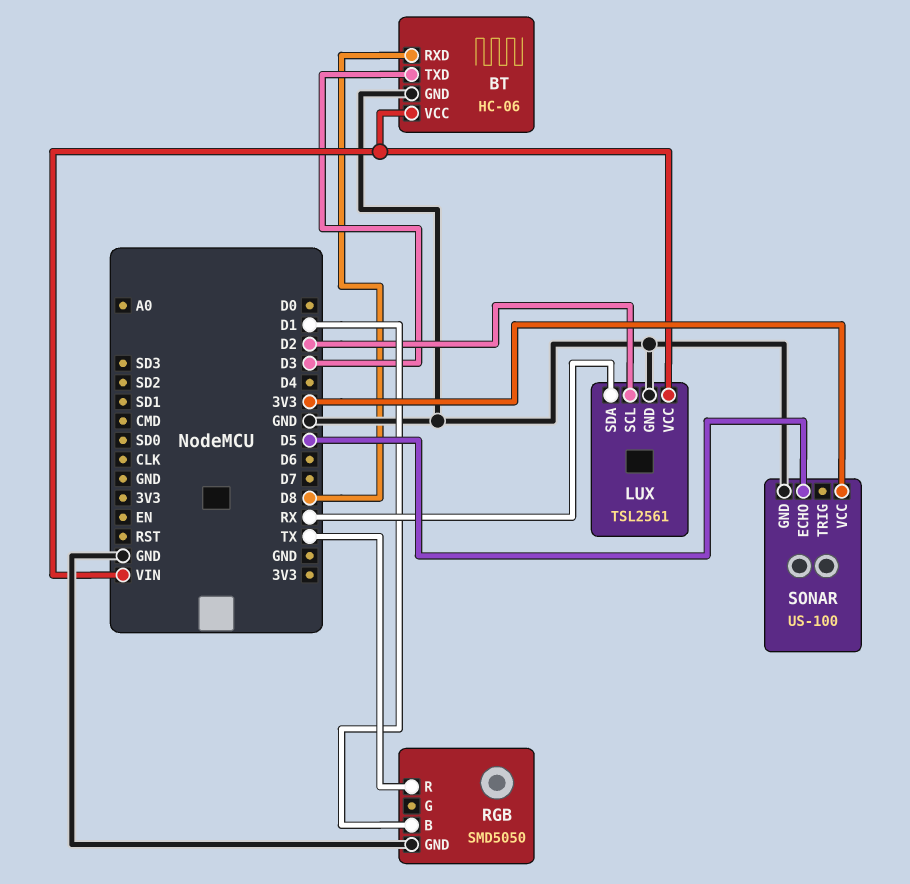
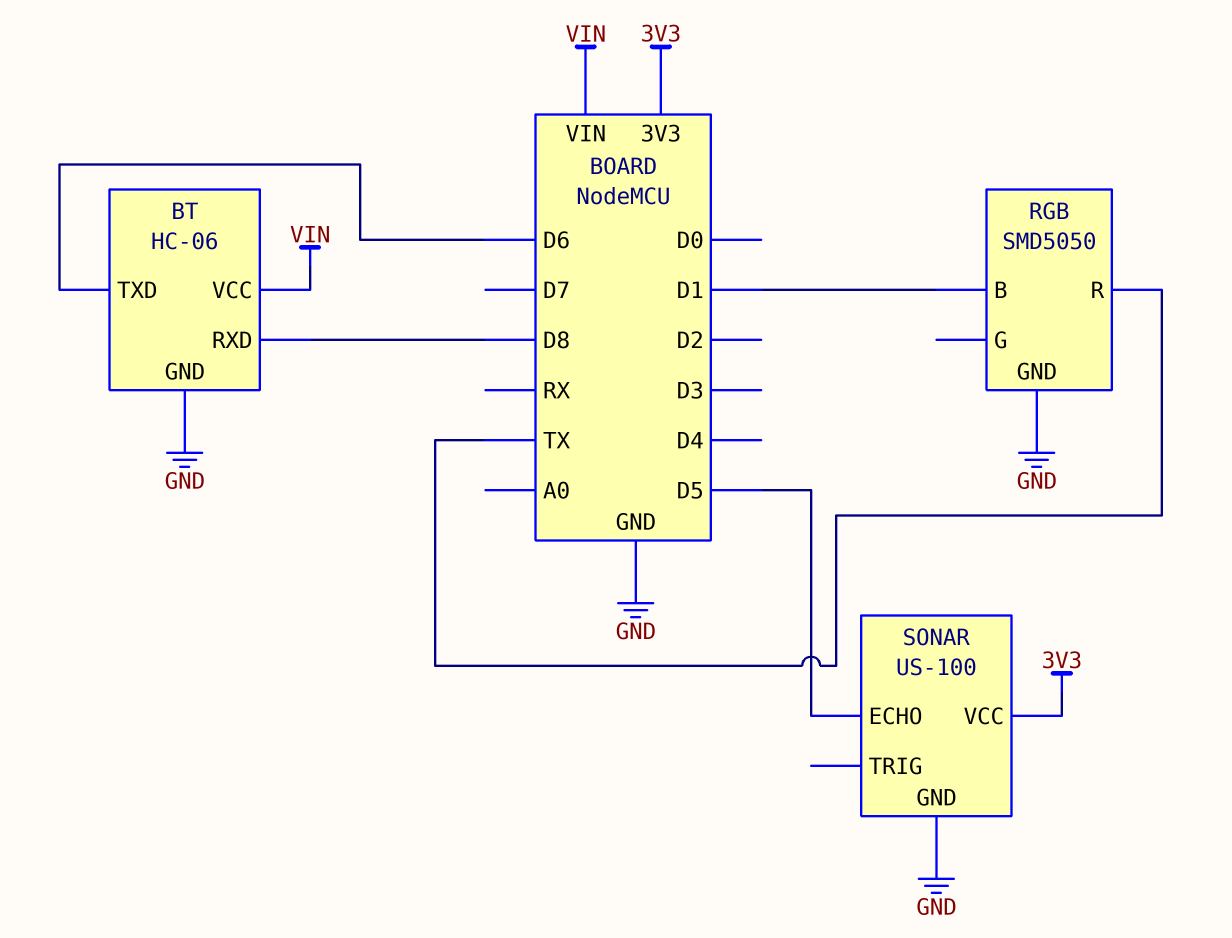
BT pin TXD: D3 -> D6
LUX: TSL2561 -> none
LUX pin GND: GND -> none
LUX pin SCL: D2 -> none
LUX pin SDA: RX -> none
LUX pin VCC: VIN -> none

